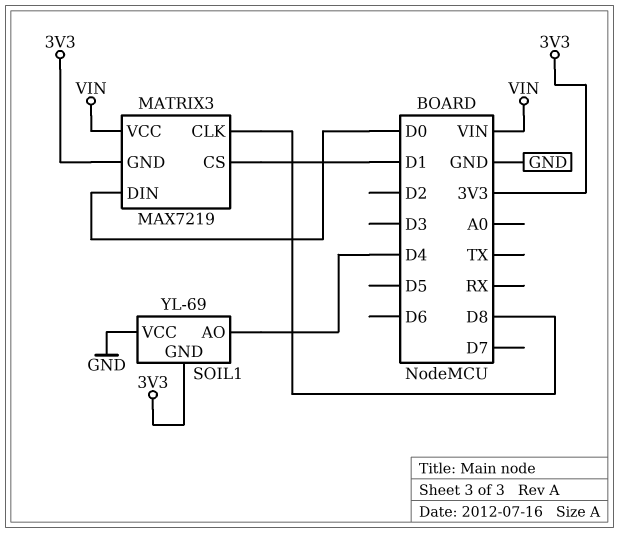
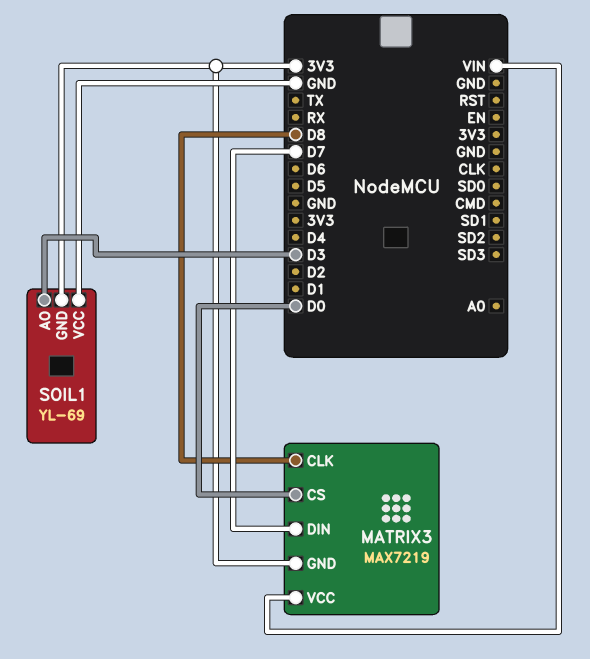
MATRIX3 pin CS: D1 -> D0
MATRIX3 pin DIN: D0 -> D7
SOIL1 pin AO: D4 -> D3

